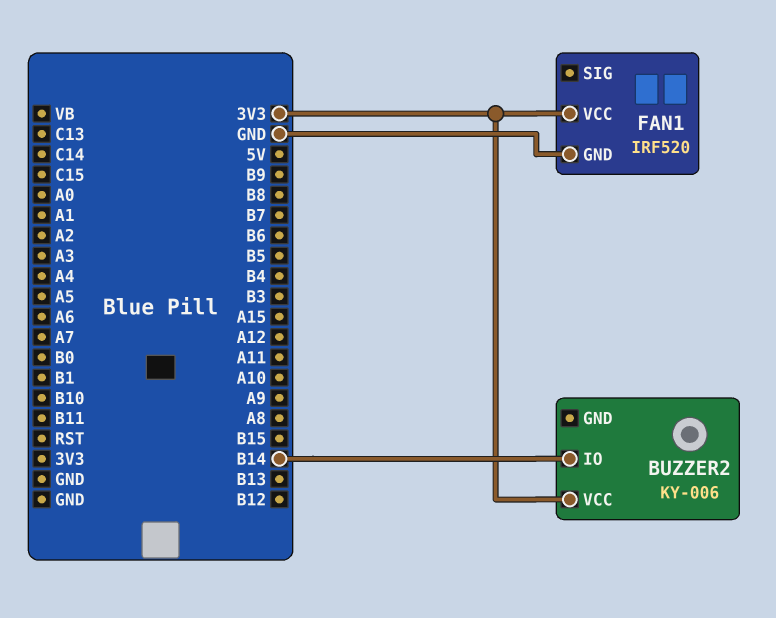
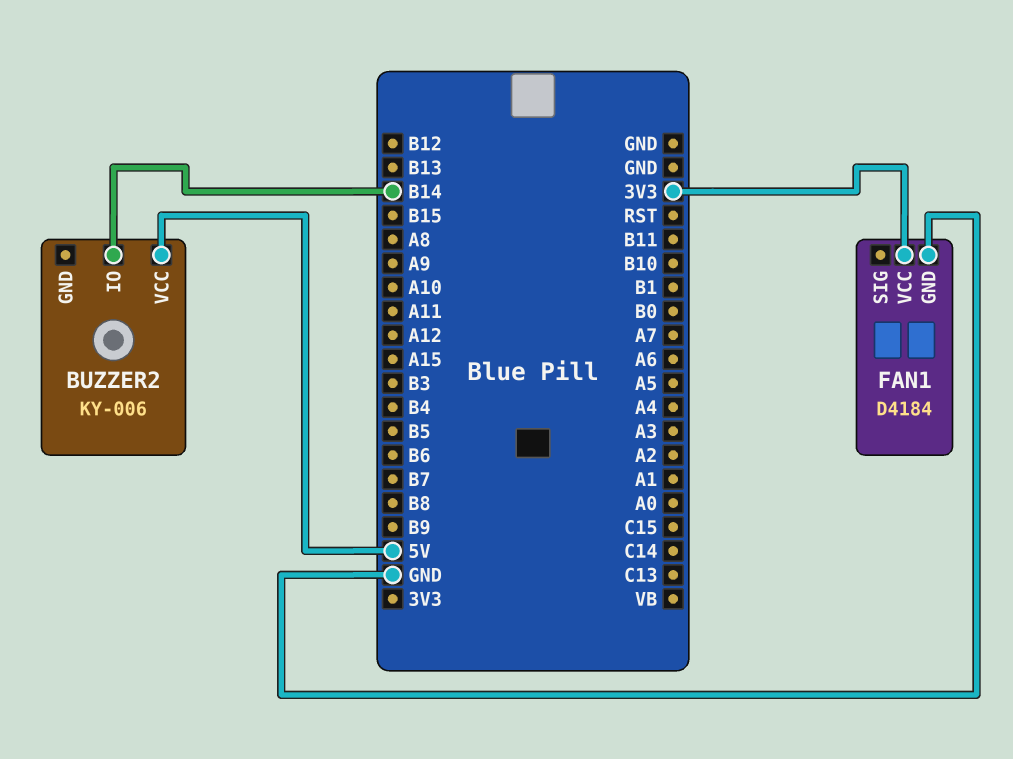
BUZZER2 pin VCC: 3V3 -> 5V
FAN1: IRF520 -> D4184

